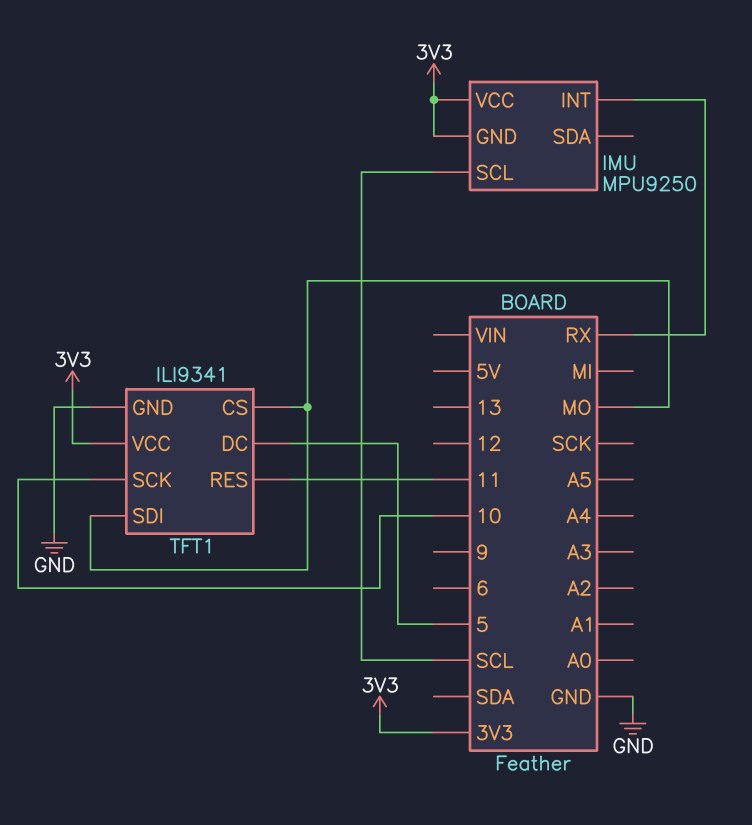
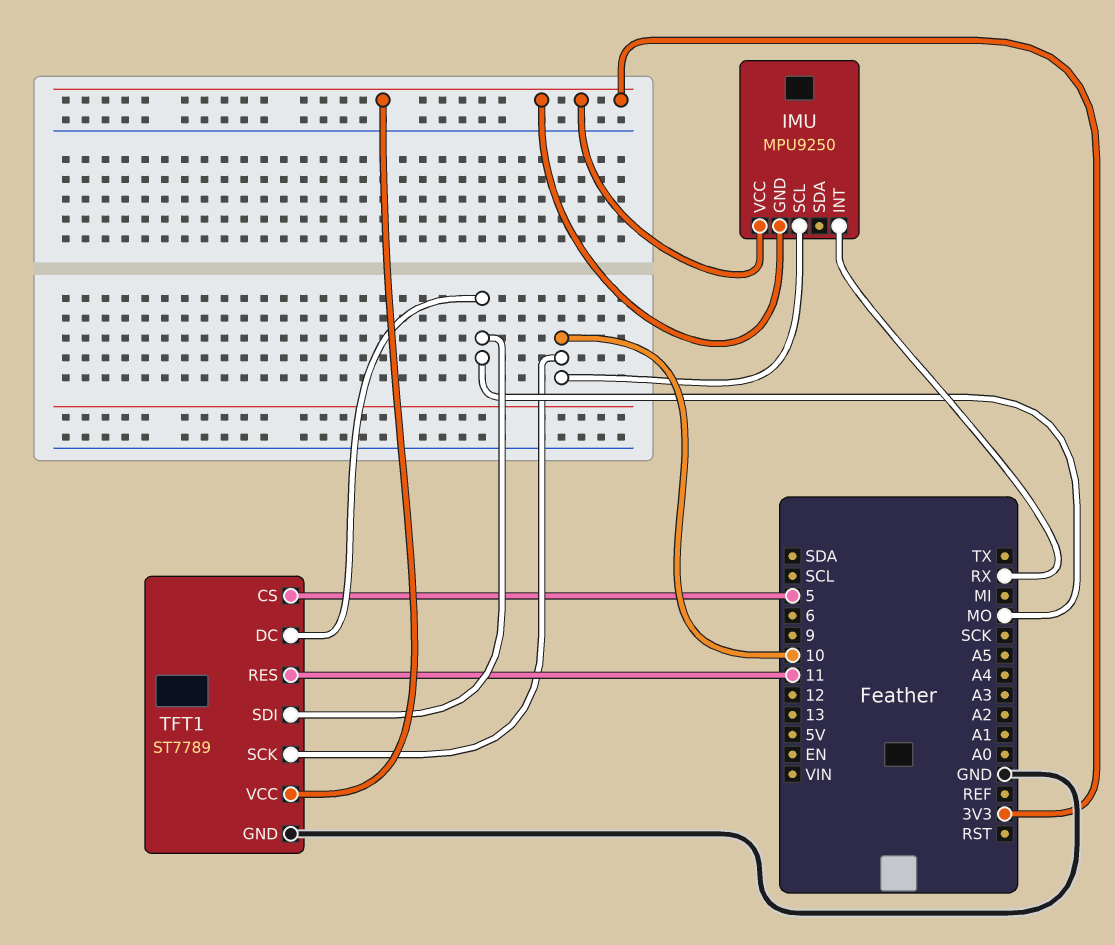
IMU pin SCL: SCL -> 10
TFT1: ILI9341 -> ST7789
TFT1 pin CS: MO -> 5
TFT1 pin DC: 5 -> MO

